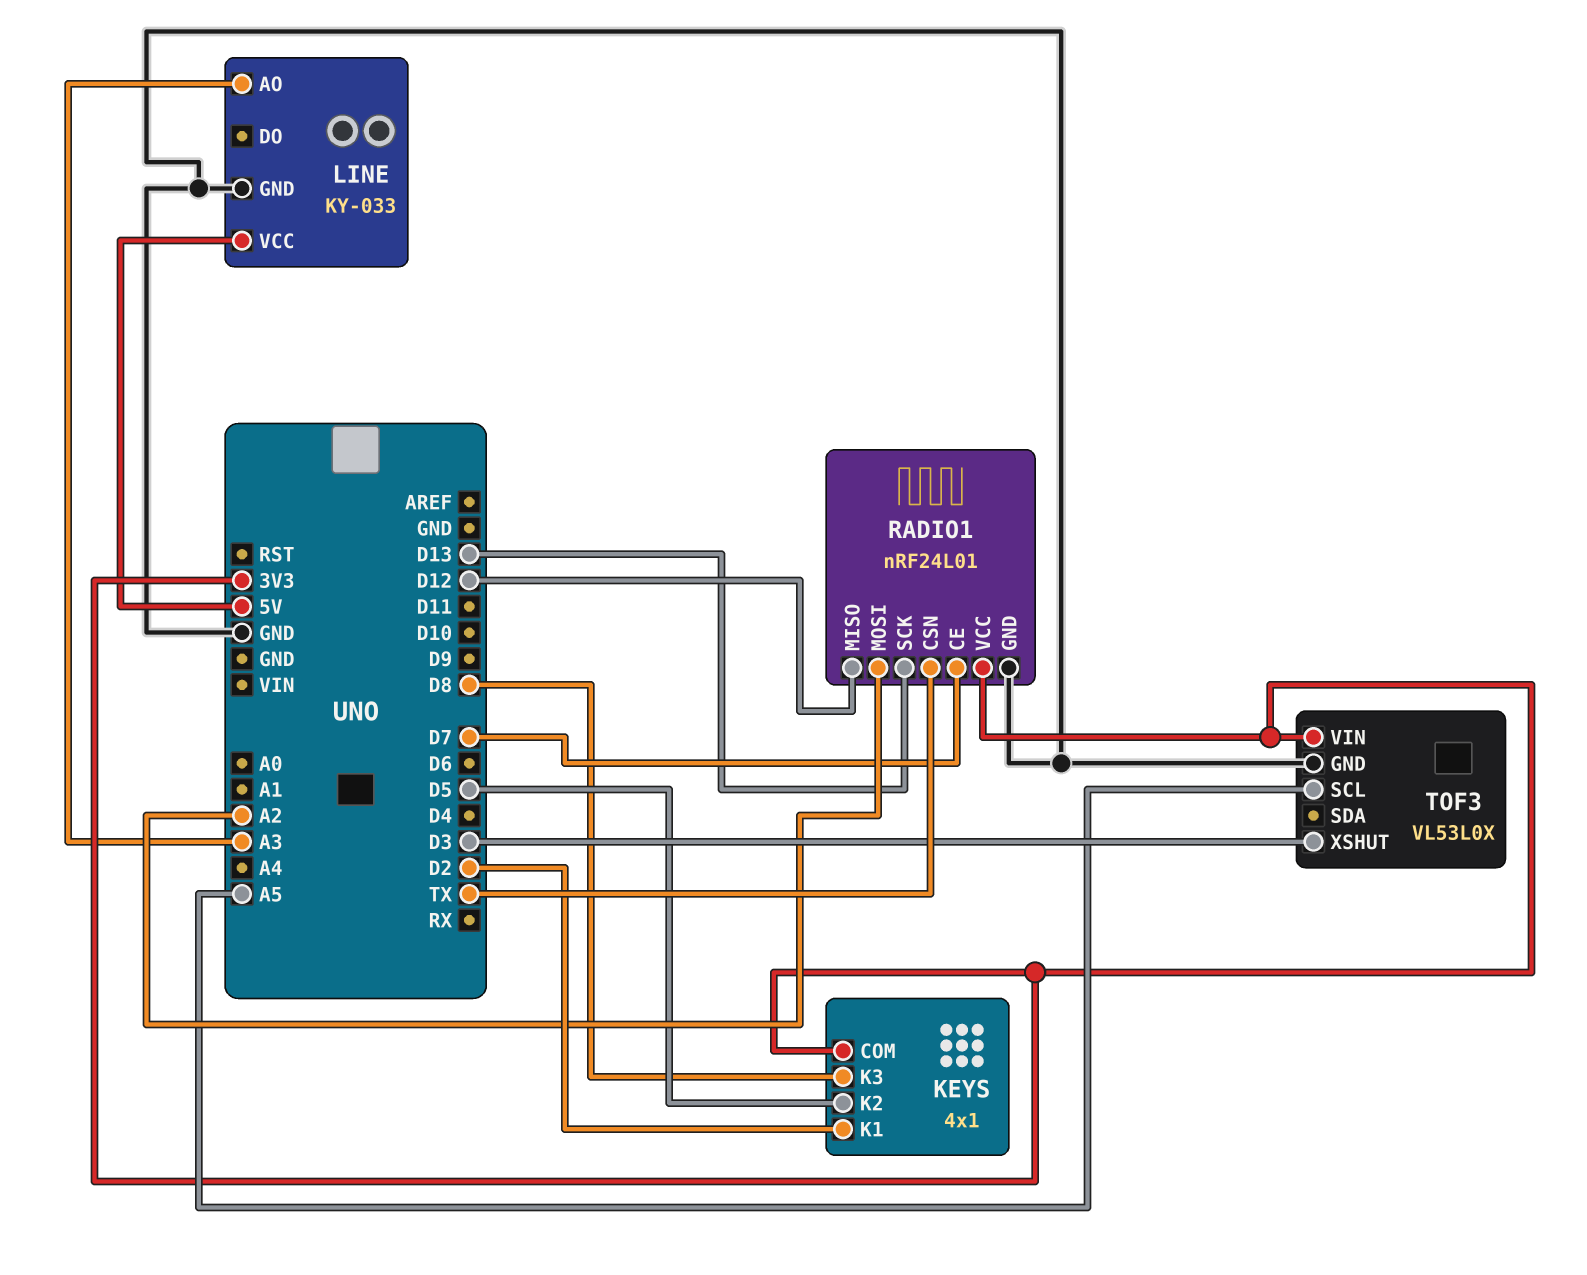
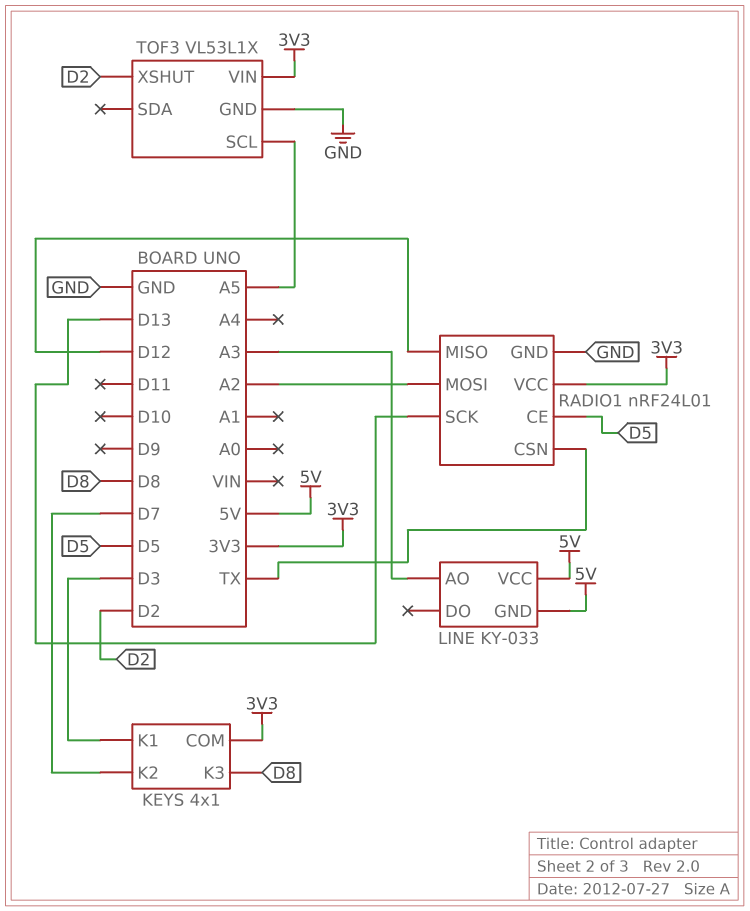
KEYS pin K1: D2 -> D3
KEYS pin K2: D5 -> D7
LINE pin GND: GND -> 5V
RADIO1 pin CE: D7 -> D5
TOF3: VL53L0X -> VL53L1X
TOF3 pin XSHUT: D3 -> D2

